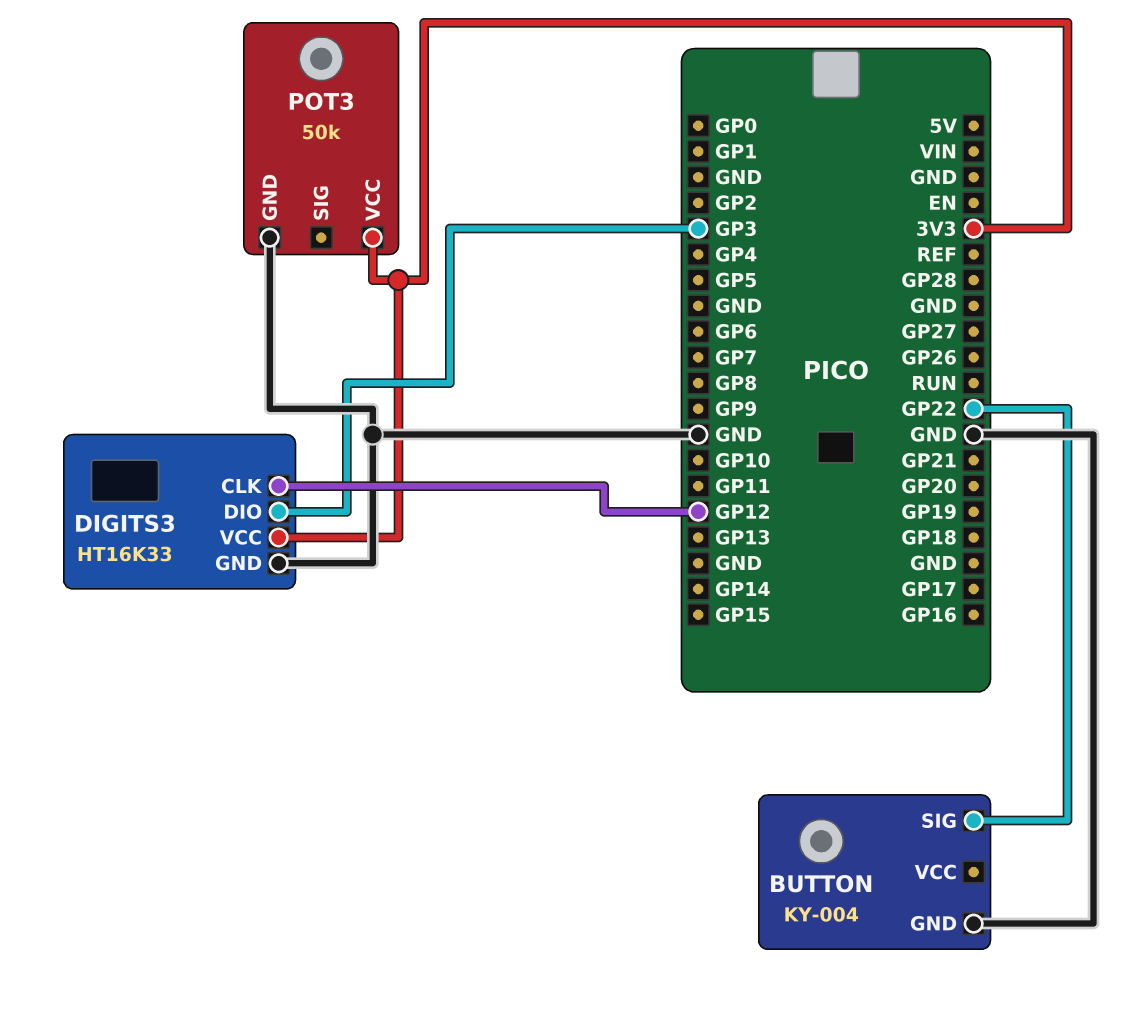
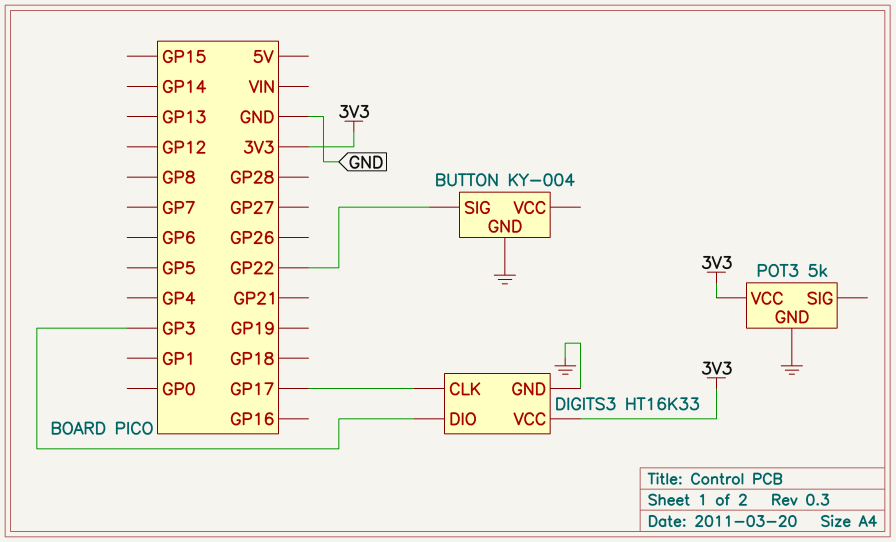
DIGITS3 pin CLK: GP12 -> GP17
POT3: 50k -> 5k

